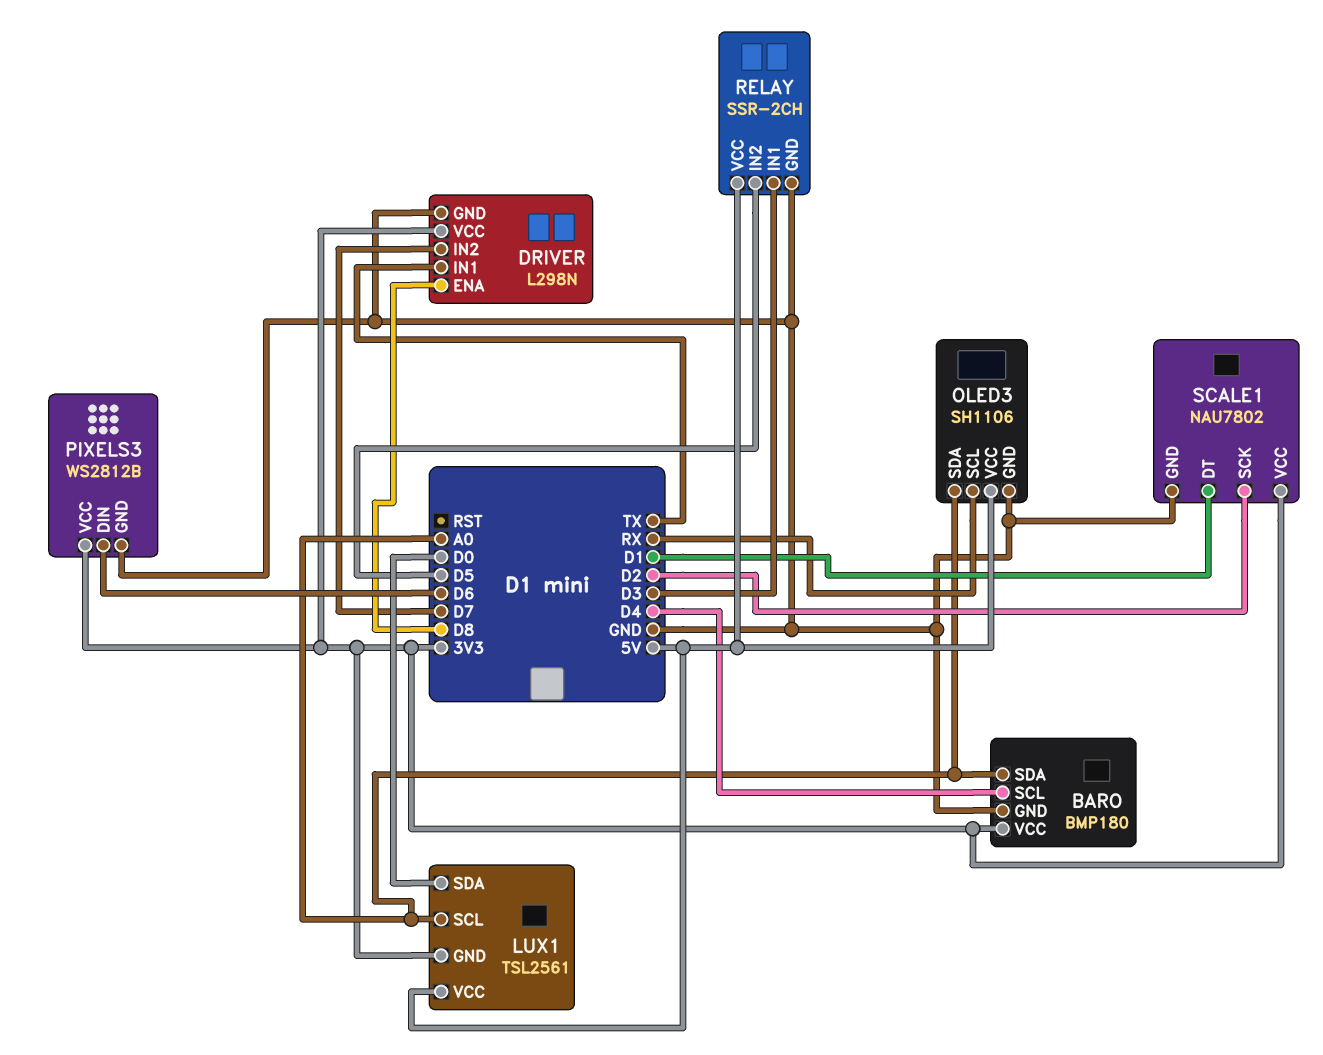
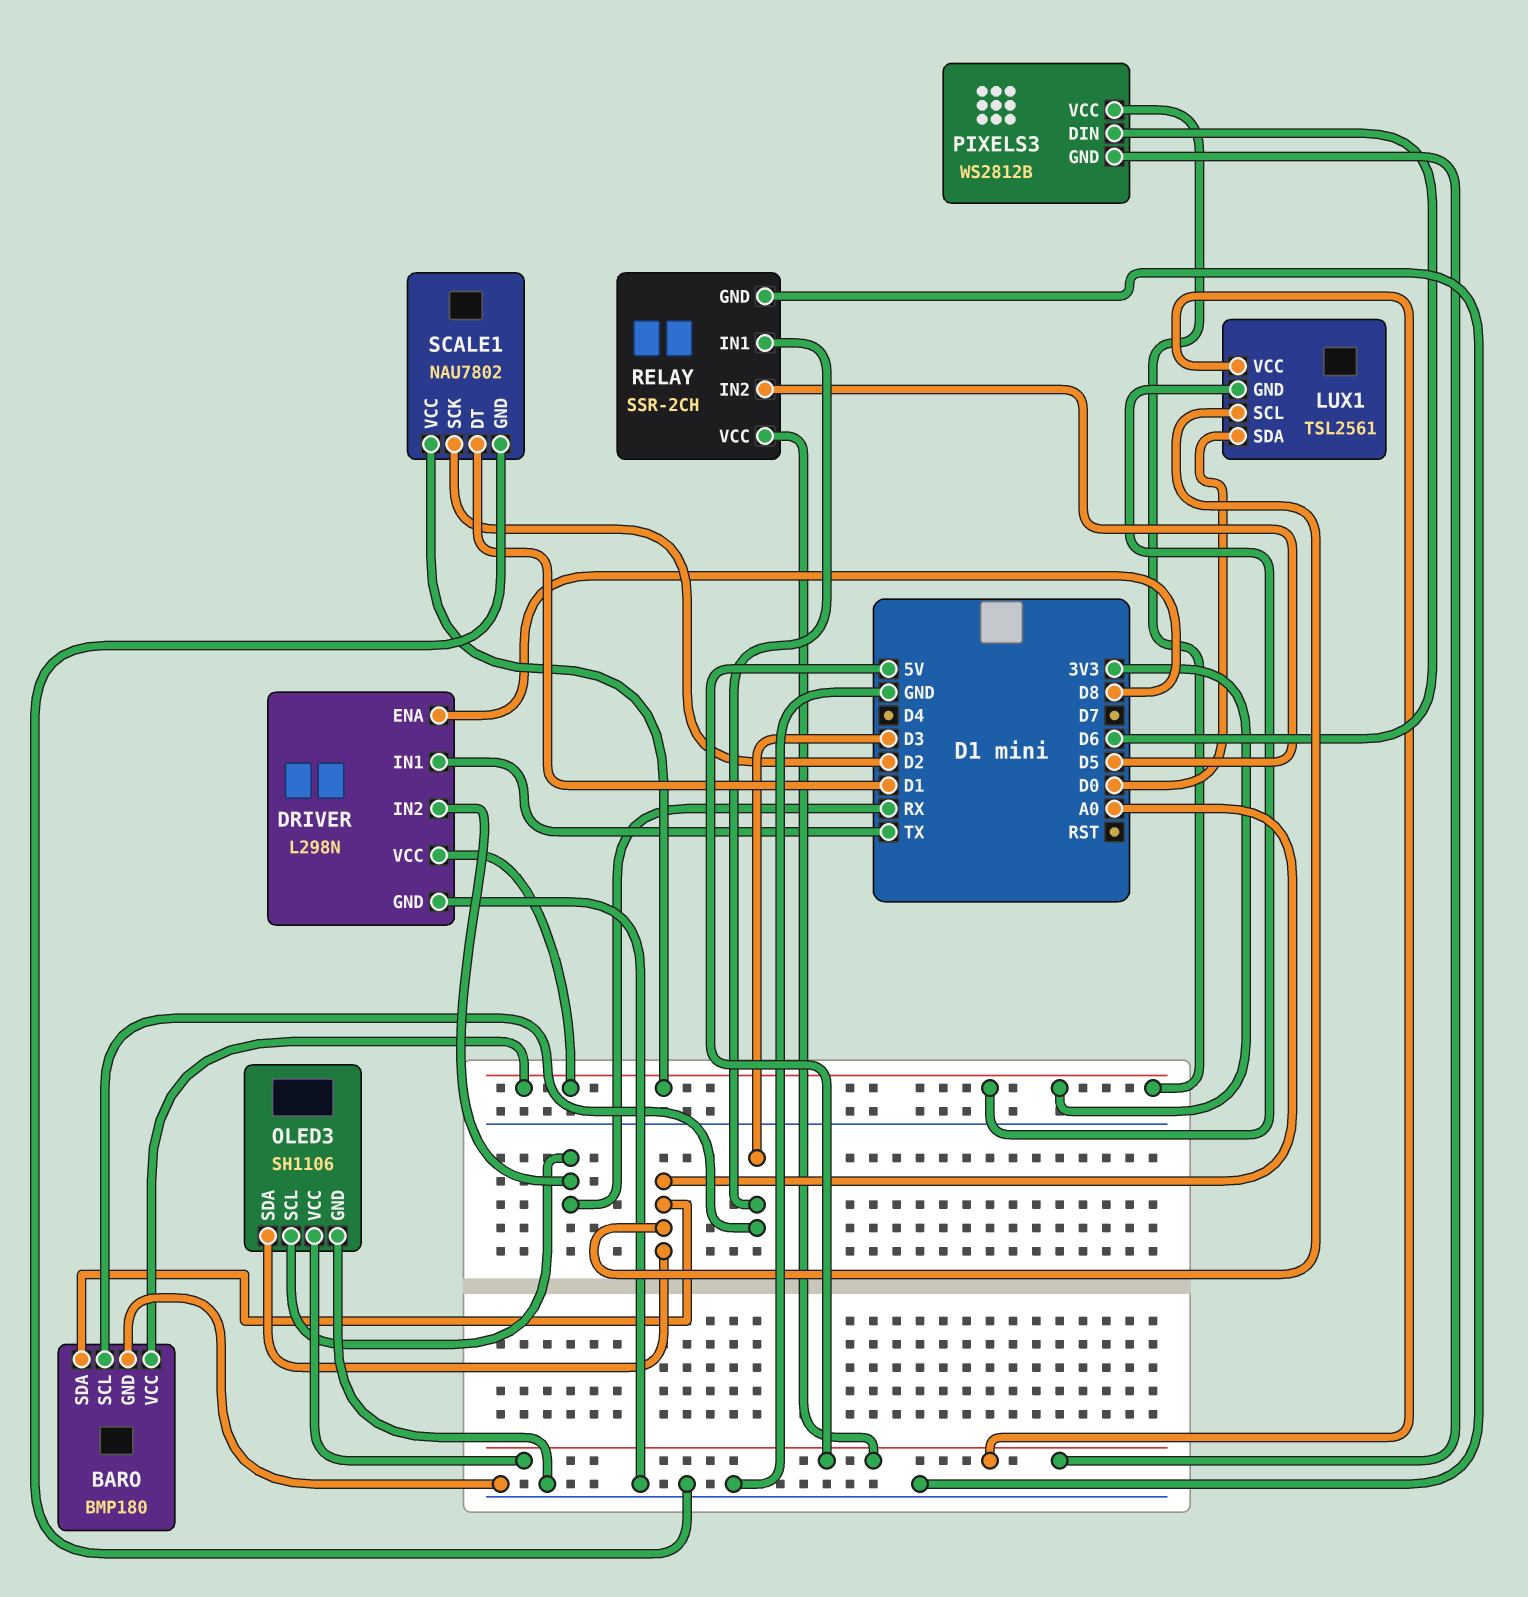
BARO pin SCL: D4 -> D3
DRIVER pin IN2: D7 -> RX
PIXELS3 pin GND: GND -> 5V

